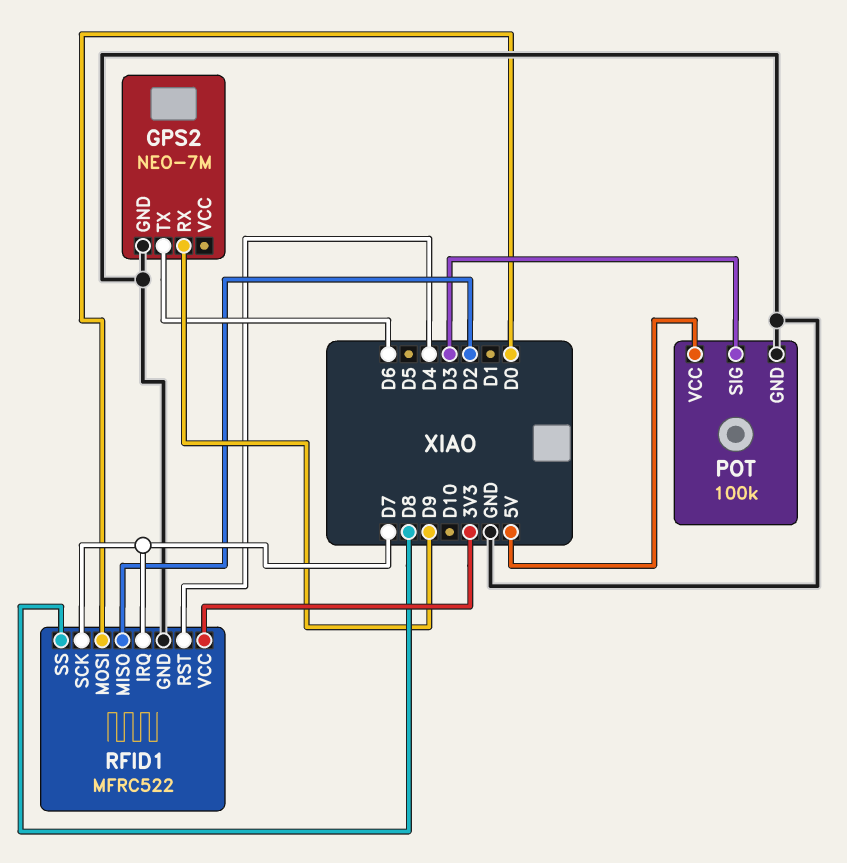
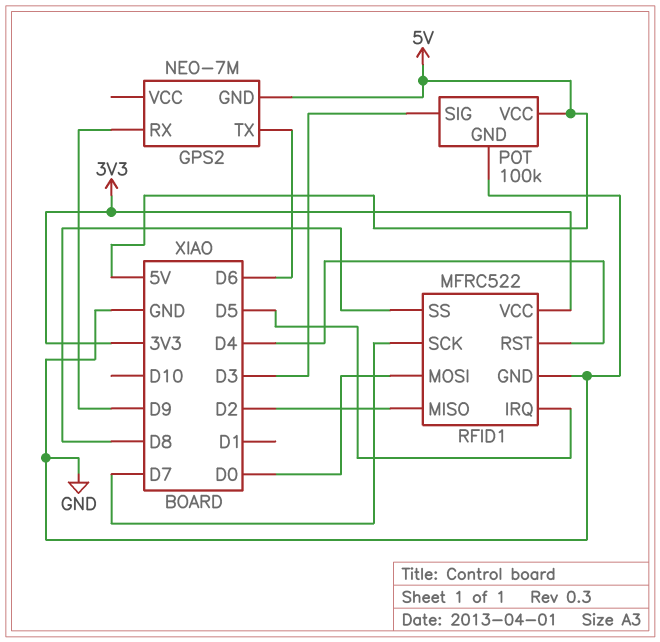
GPS2 pin GND: GND -> 5V
RFID1 pin IRQ: D7 -> D5

